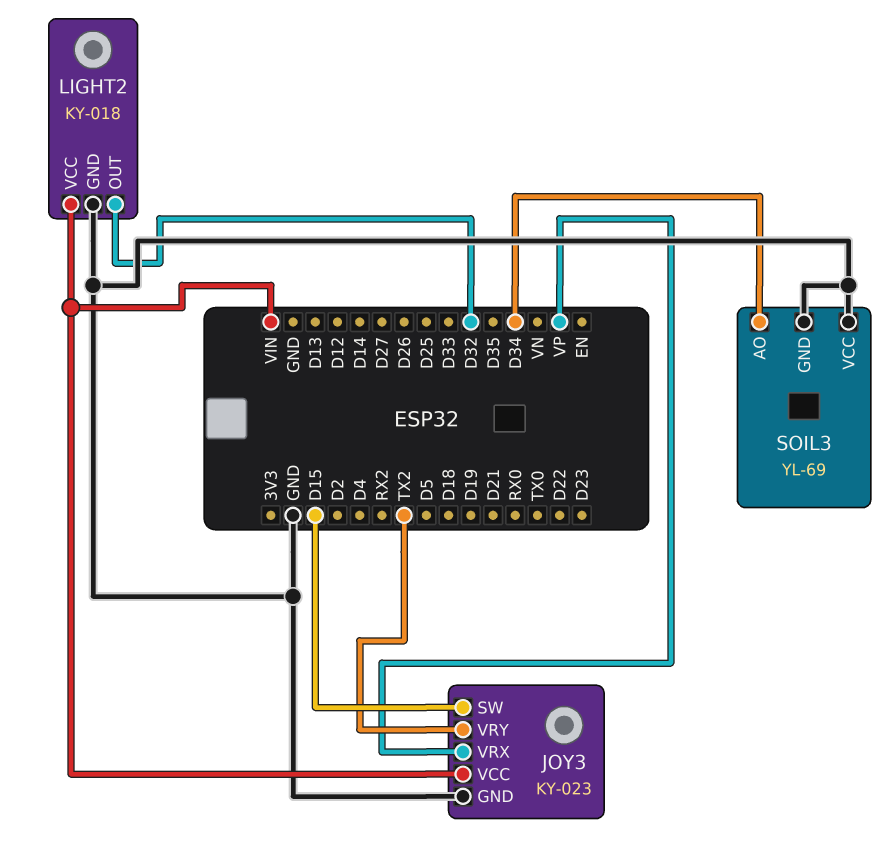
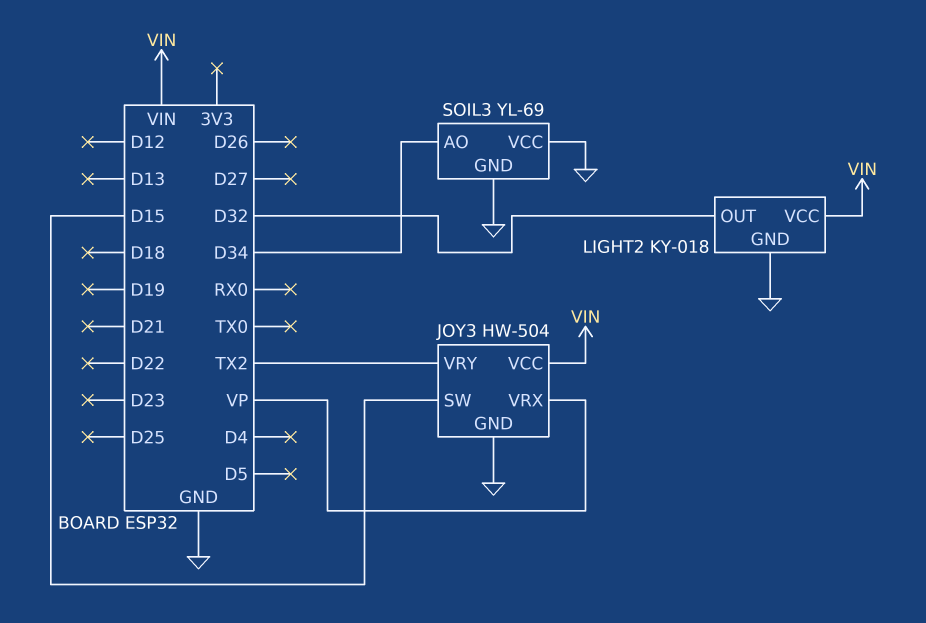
JOY3: KY-023 -> HW-504

